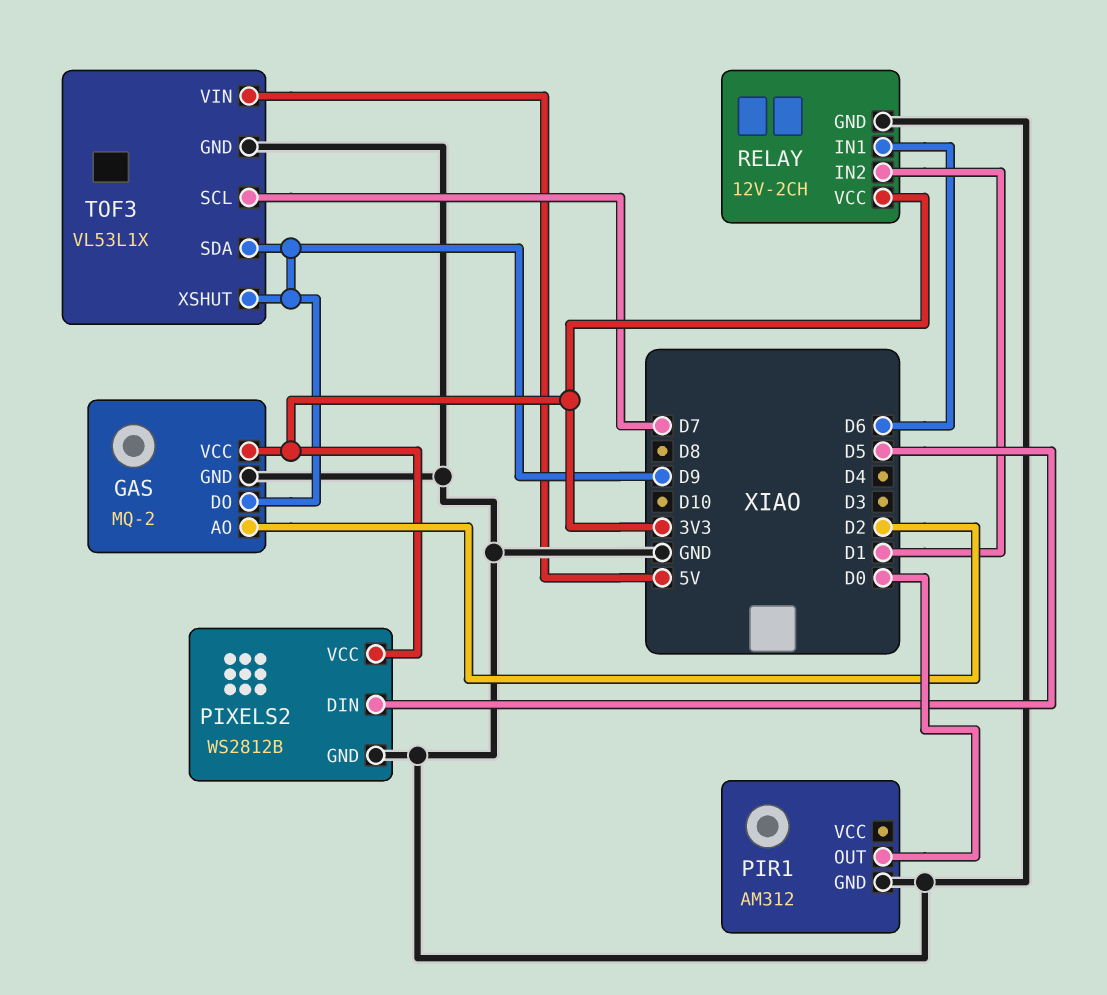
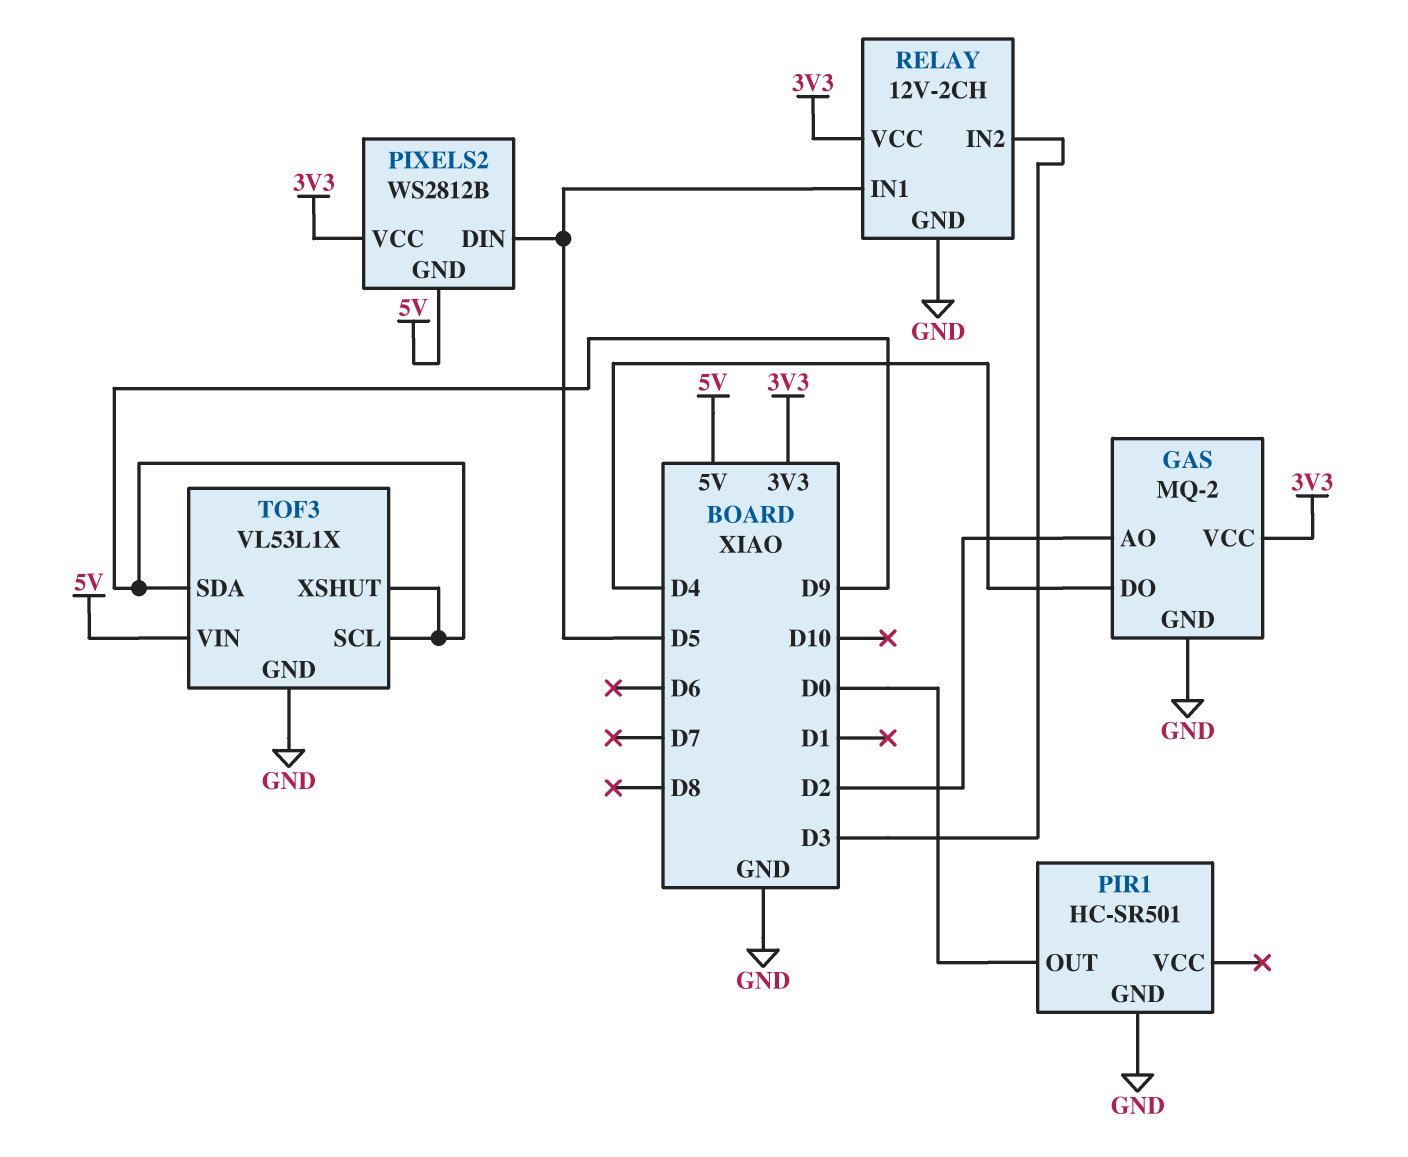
GAS pin DO: D9 -> D4
PIR1: AM312 -> HC-SR501
PIXELS2 pin GND: GND -> 5V
RELAY pin IN1: D6 -> D5
RELAY pin IN2: D1 -> D3
TOF3 pin SCL: D7 -> D9

